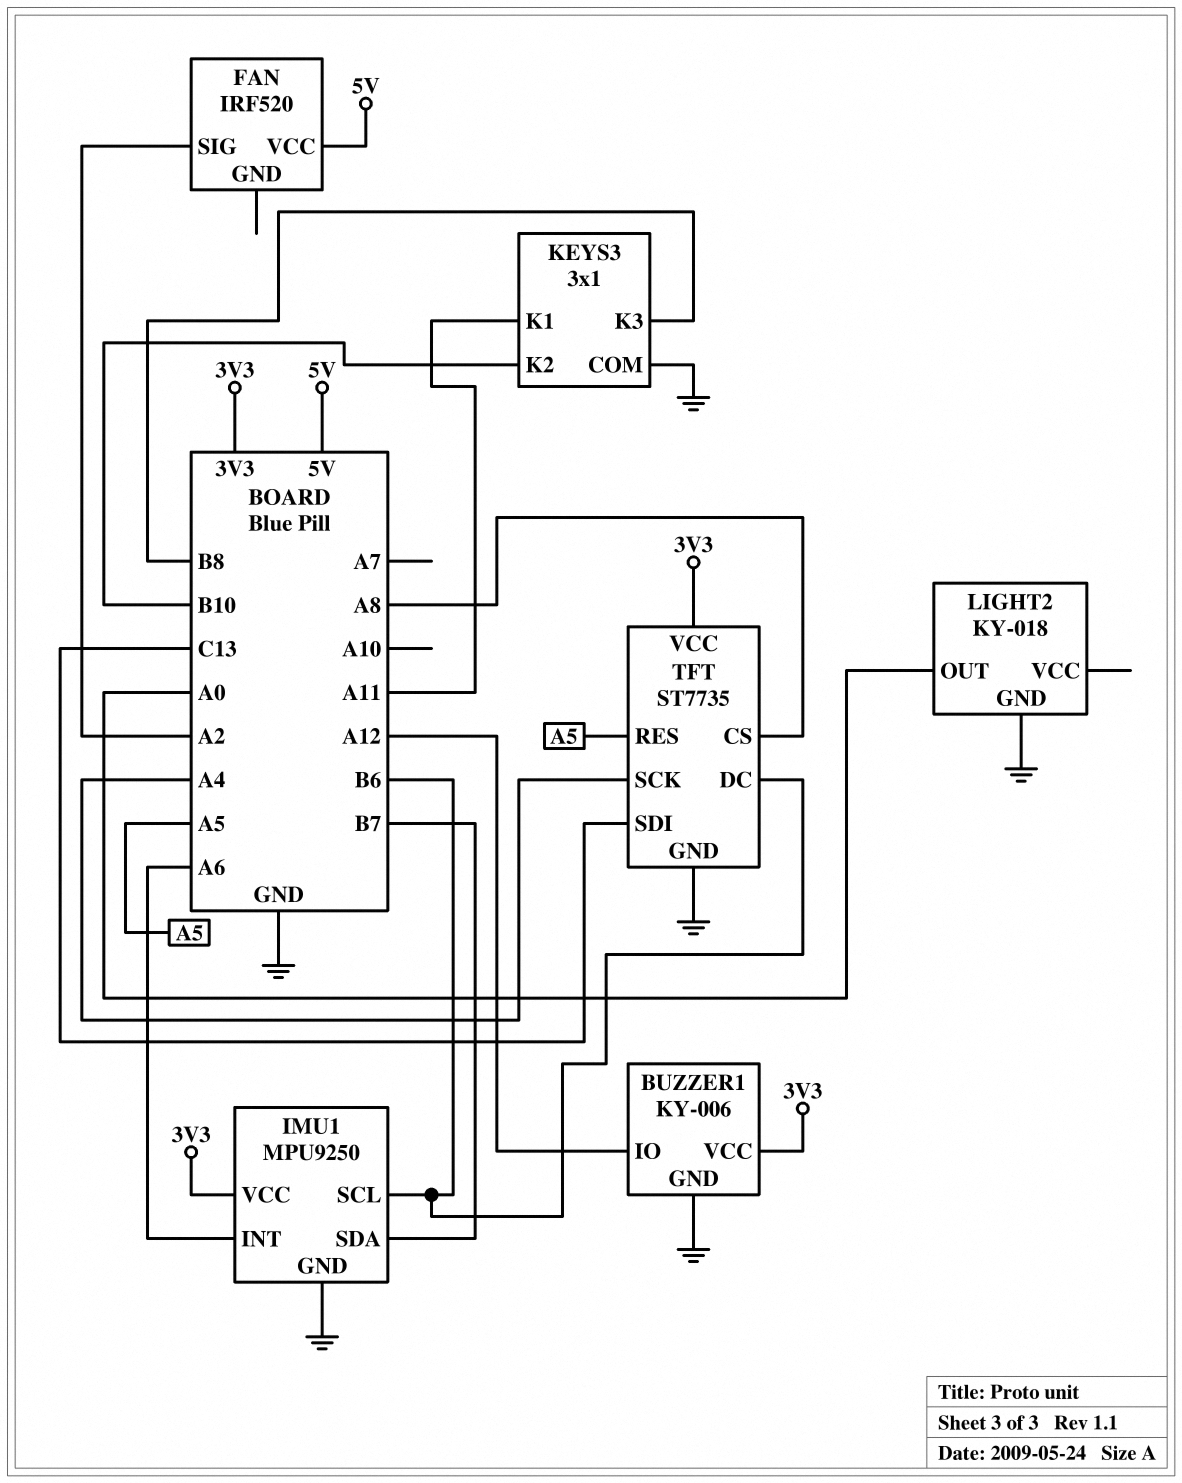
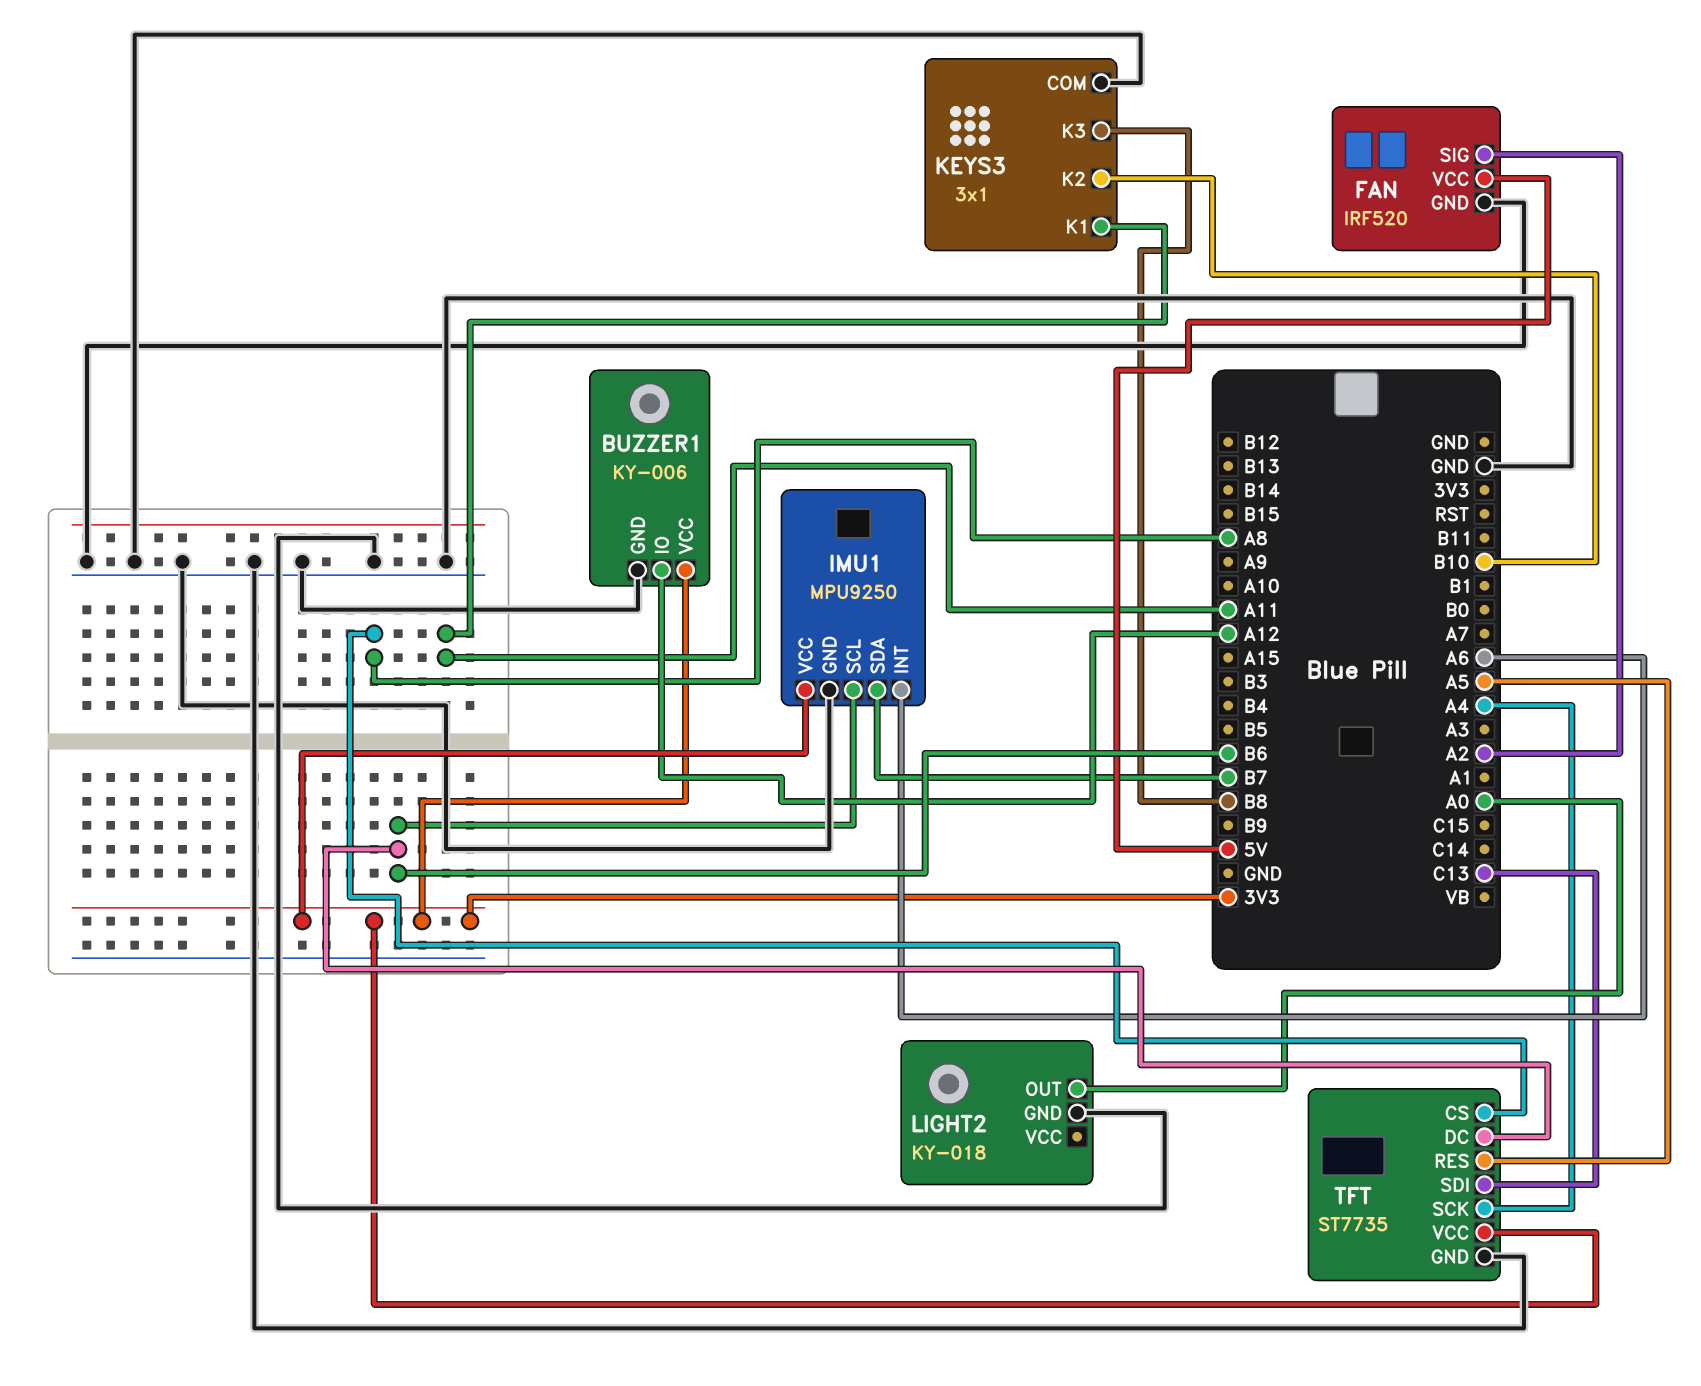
FAN pin GND: none -> GND

